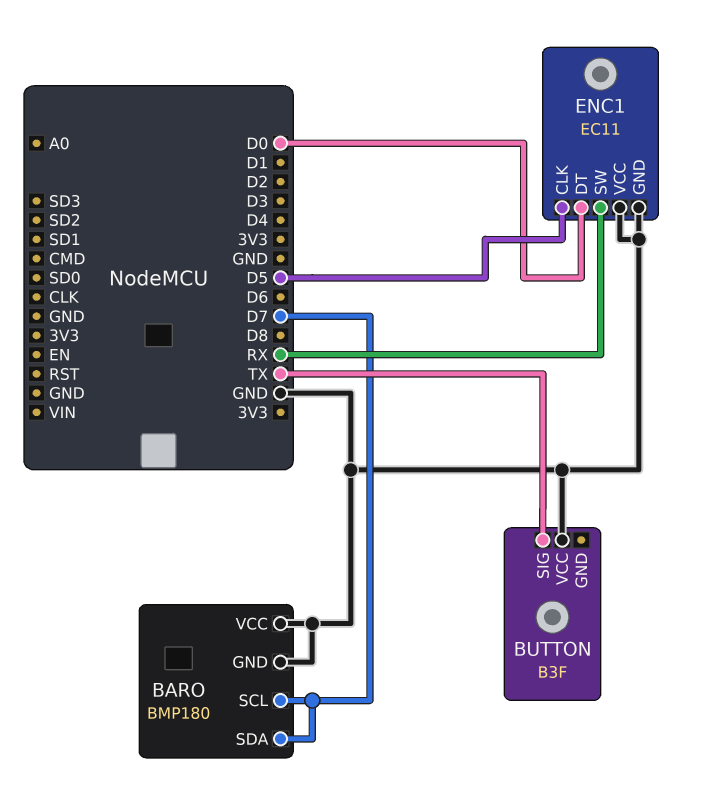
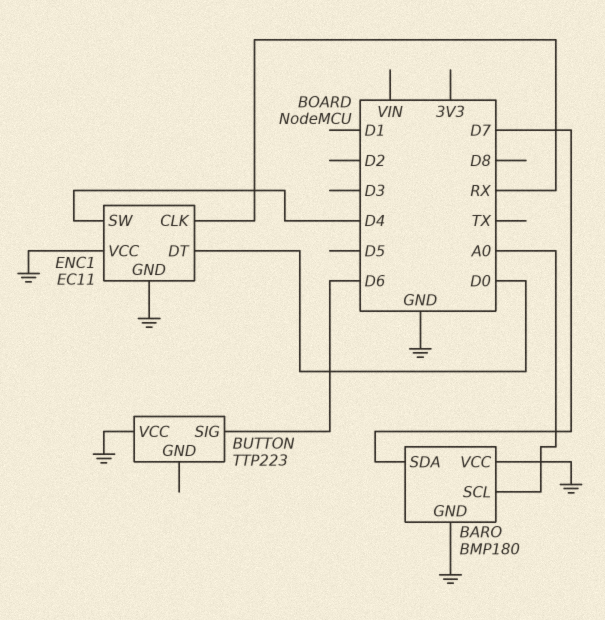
BARO pin SCL: D7 -> A0
BUTTON: B3F -> TTP223
BUTTON pin SIG: TX -> D6
ENC1 pin CLK: D5 -> RX
ENC1 pin SW: RX -> D4

